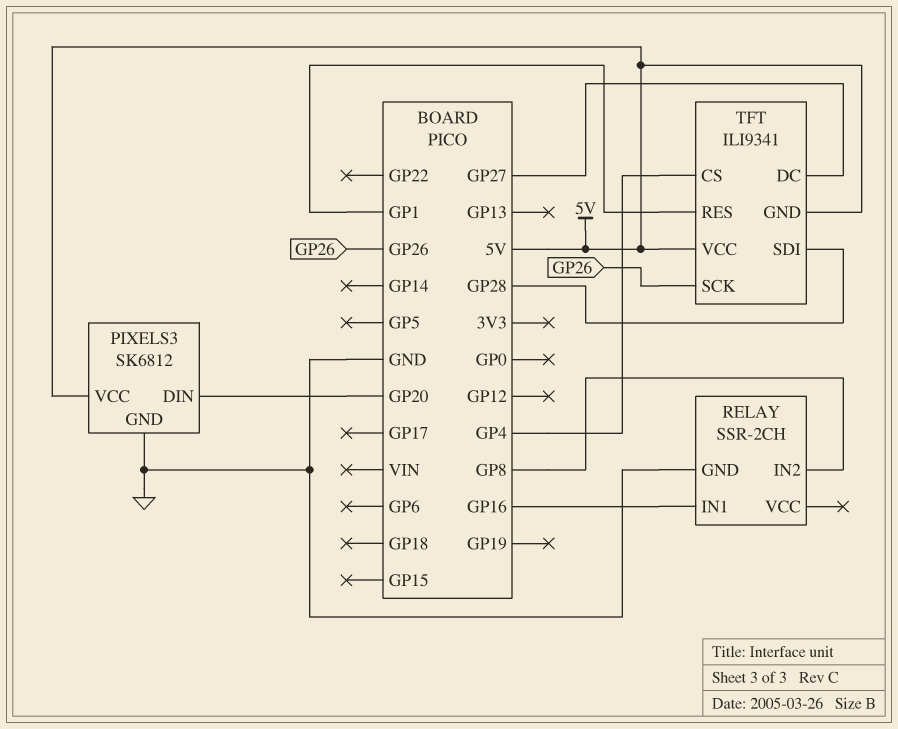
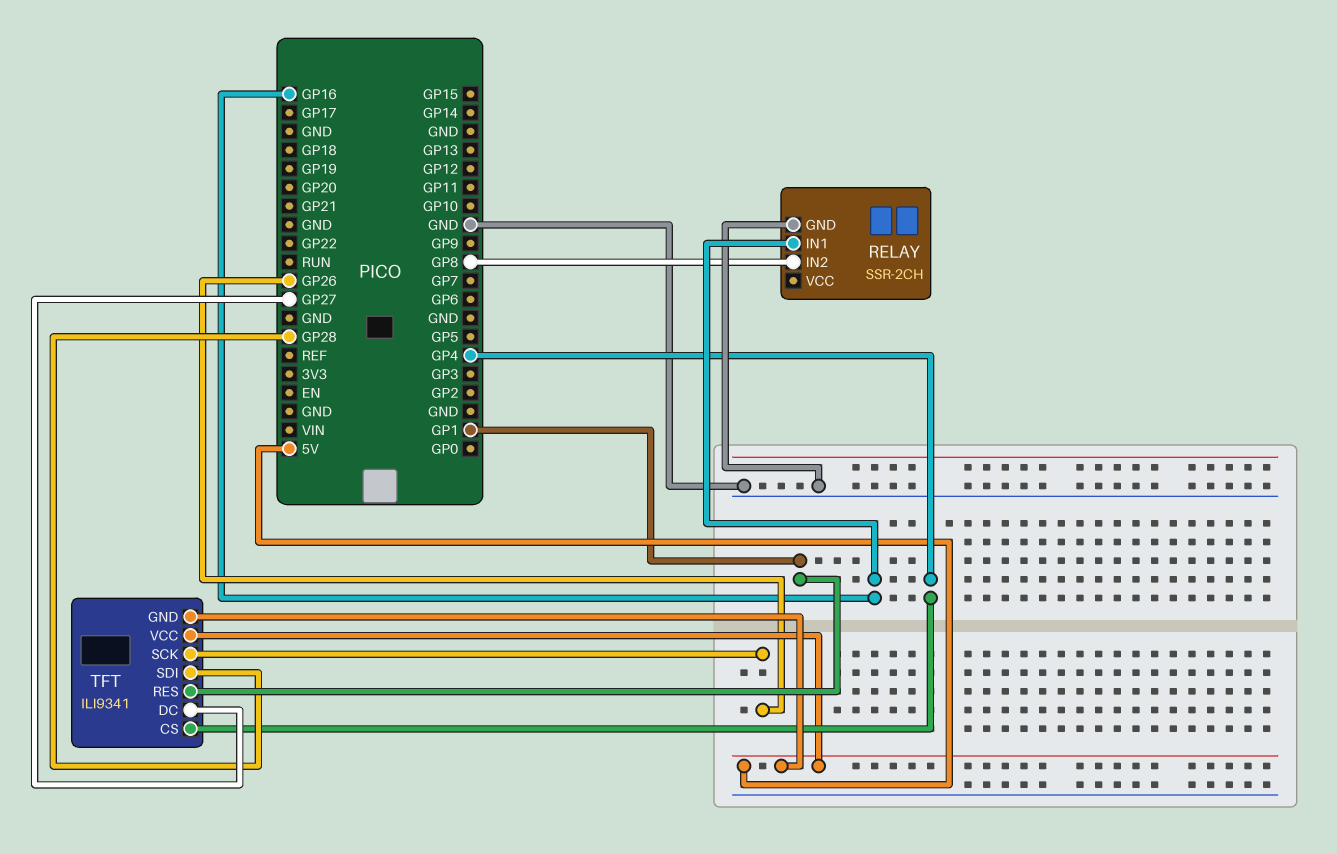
PIXELS3: SK6812 -> none
PIXELS3 pin DIN: GP20 -> none
PIXELS3 pin GND: GND -> none
PIXELS3 pin VCC: 5V -> none

